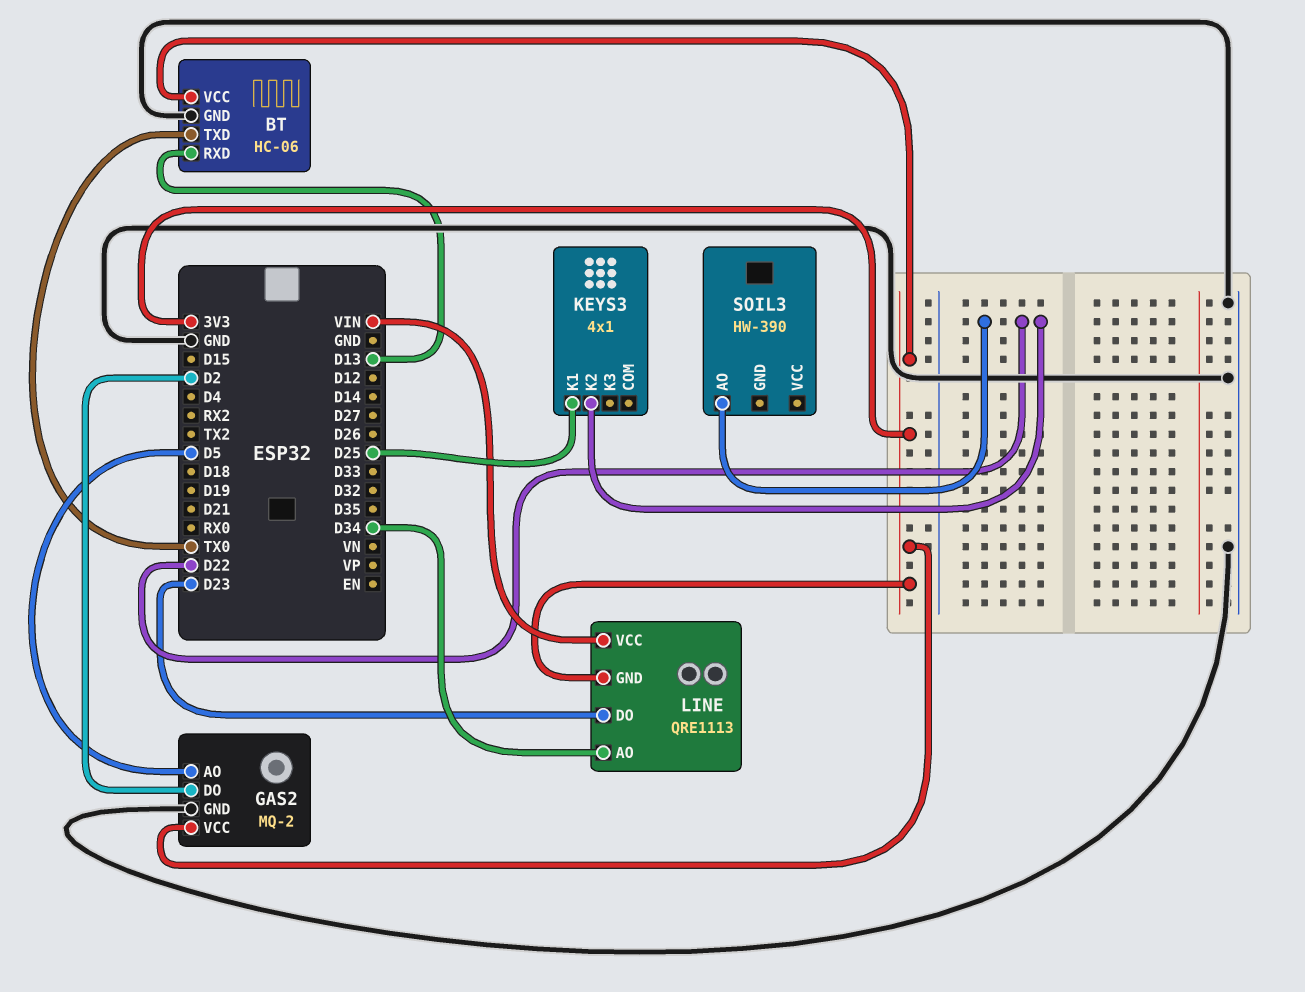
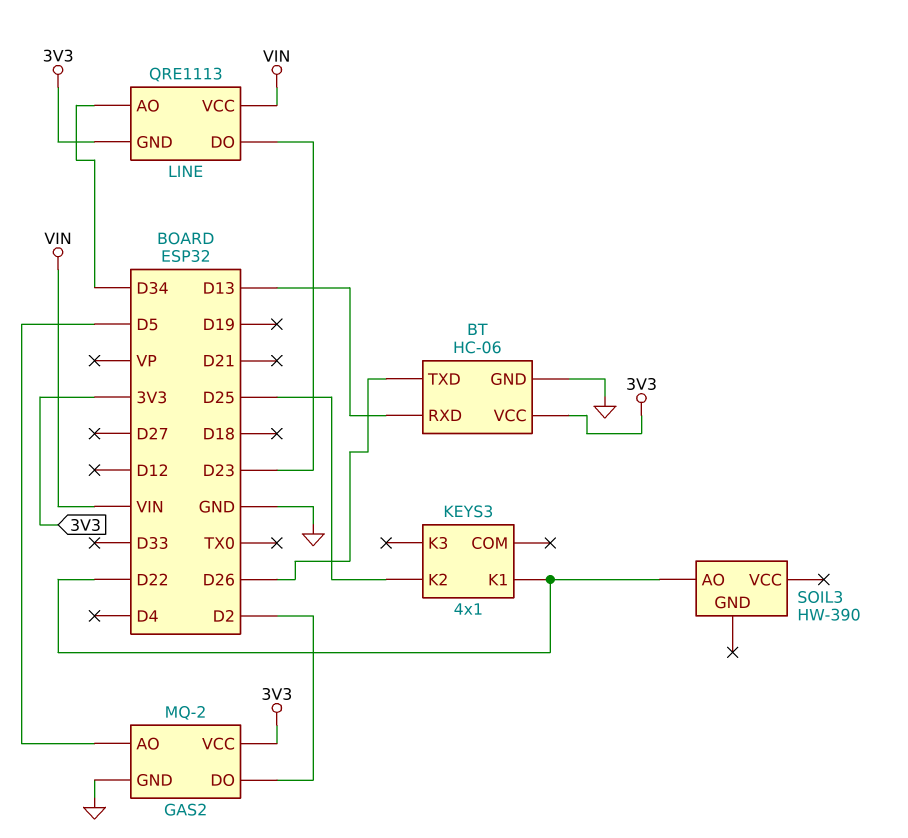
BT pin TXD: TX0 -> D26
KEYS3 pin K1: D25 -> D22
KEYS3 pin K2: D22 -> D25

